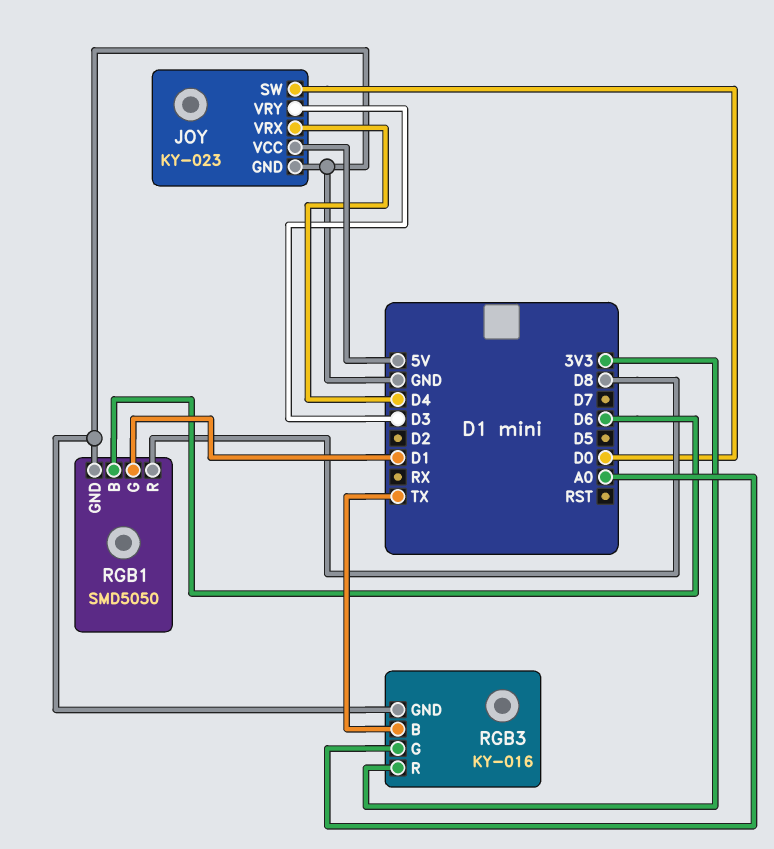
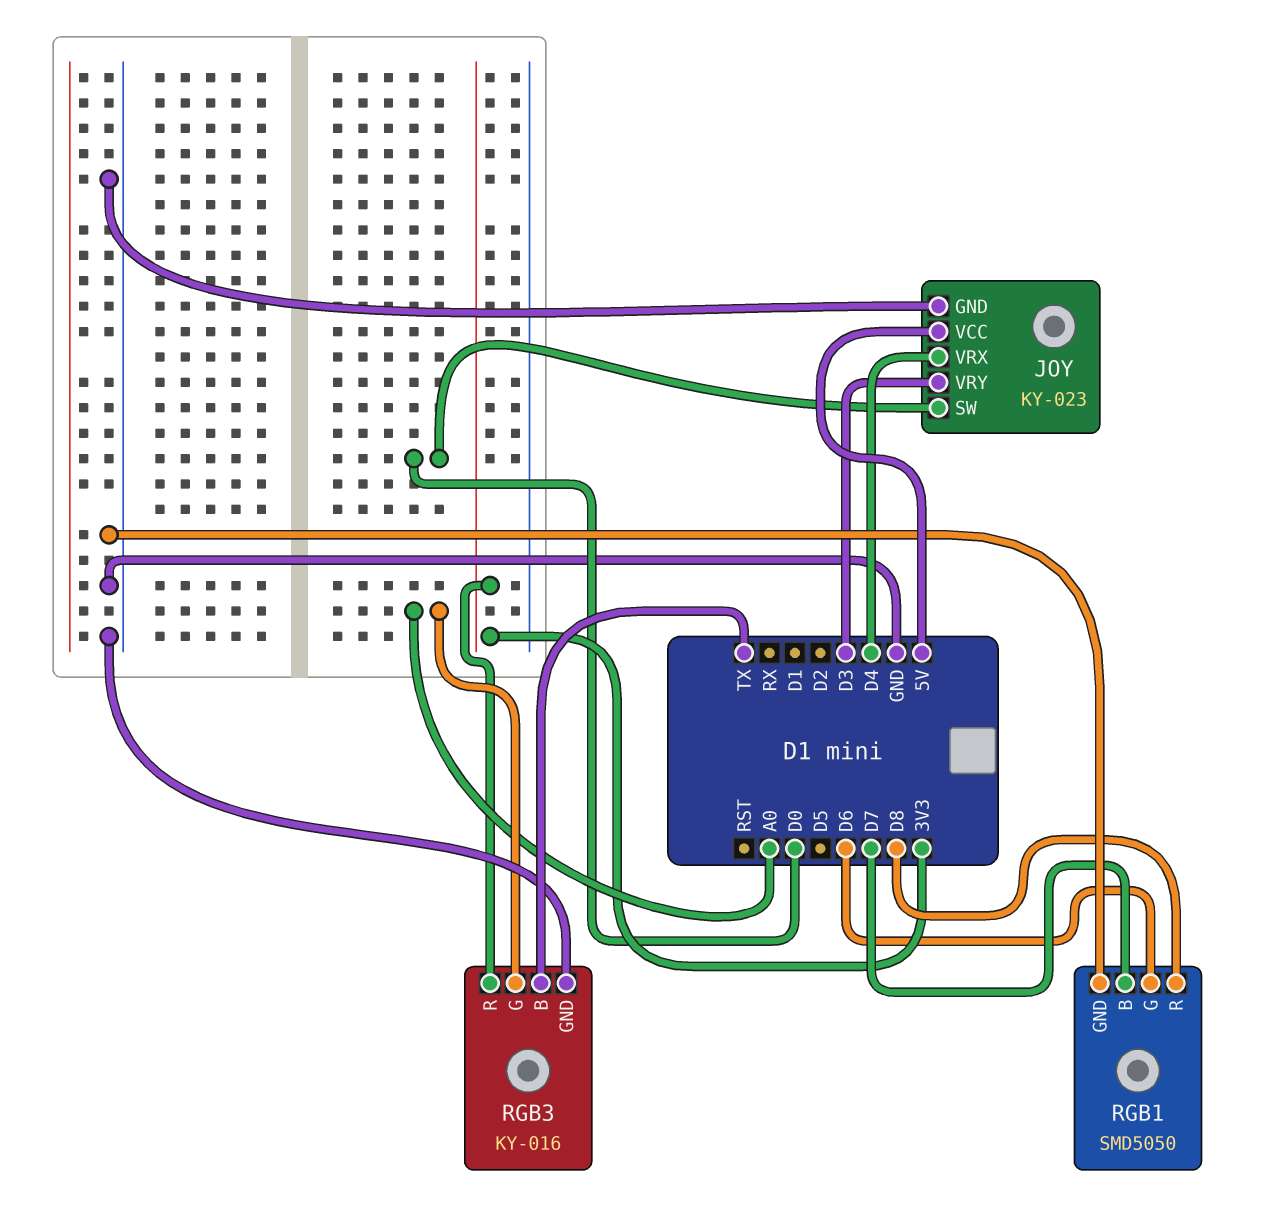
RGB1 pin B: D6 -> D7
RGB1 pin G: D1 -> D6

